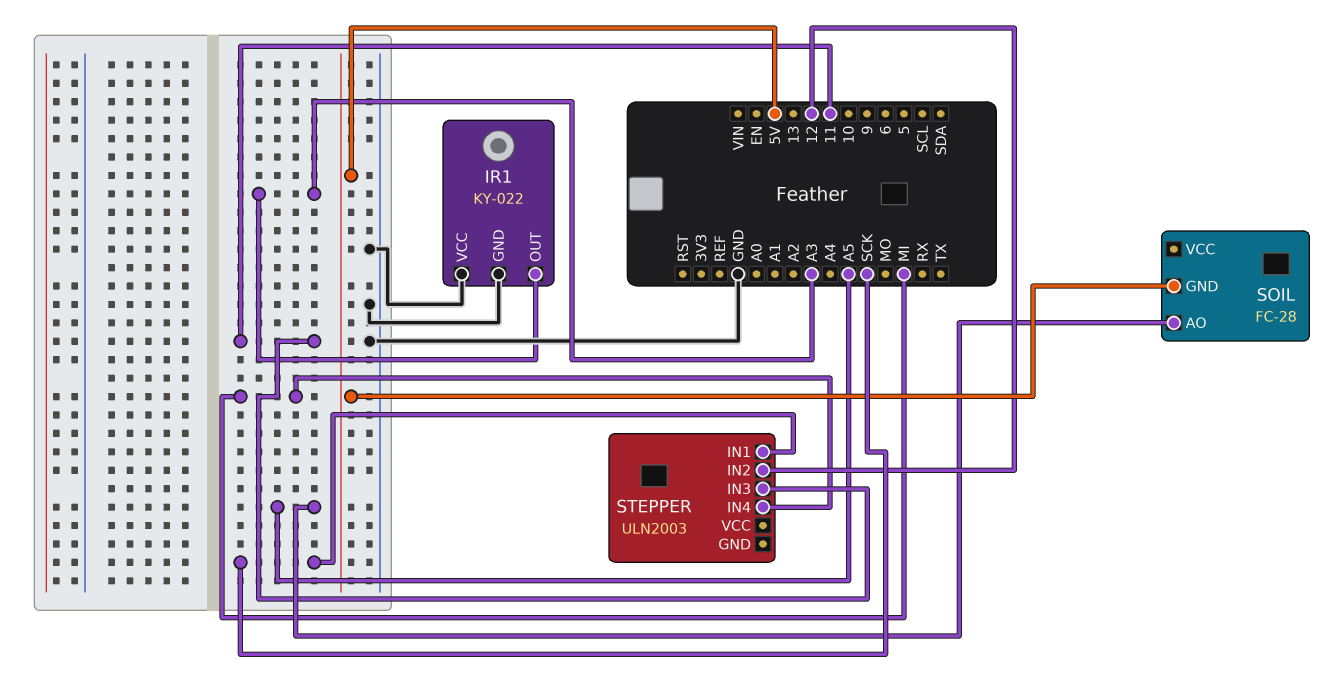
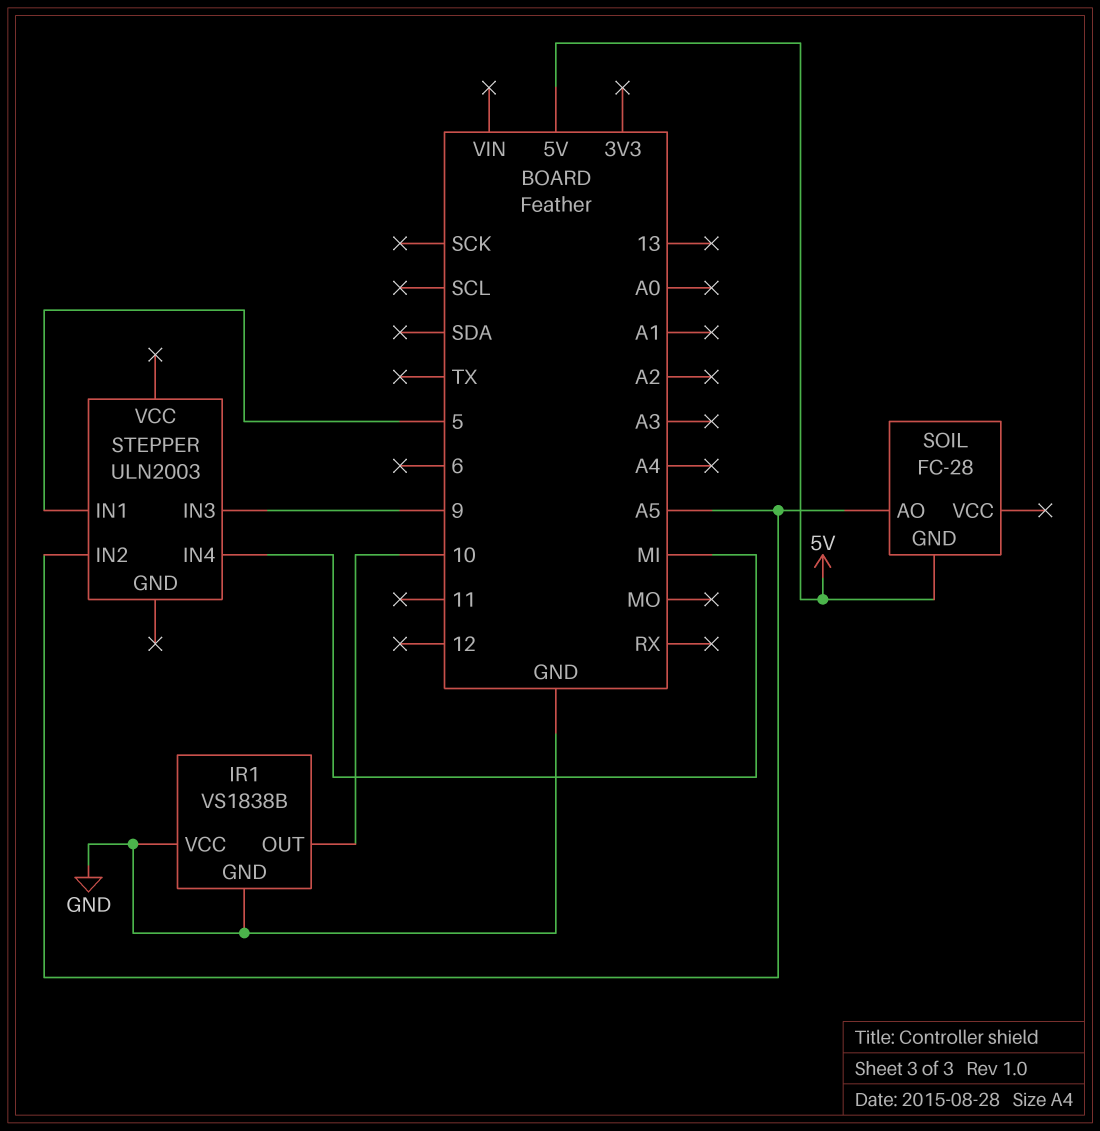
IR1: KY-022 -> VS1838B
IR1 pin OUT: A3 -> 10
STEPPER pin IN1: SCK -> 5
STEPPER pin IN2: 12 -> A5
STEPPER pin IN3: 11 -> 9

